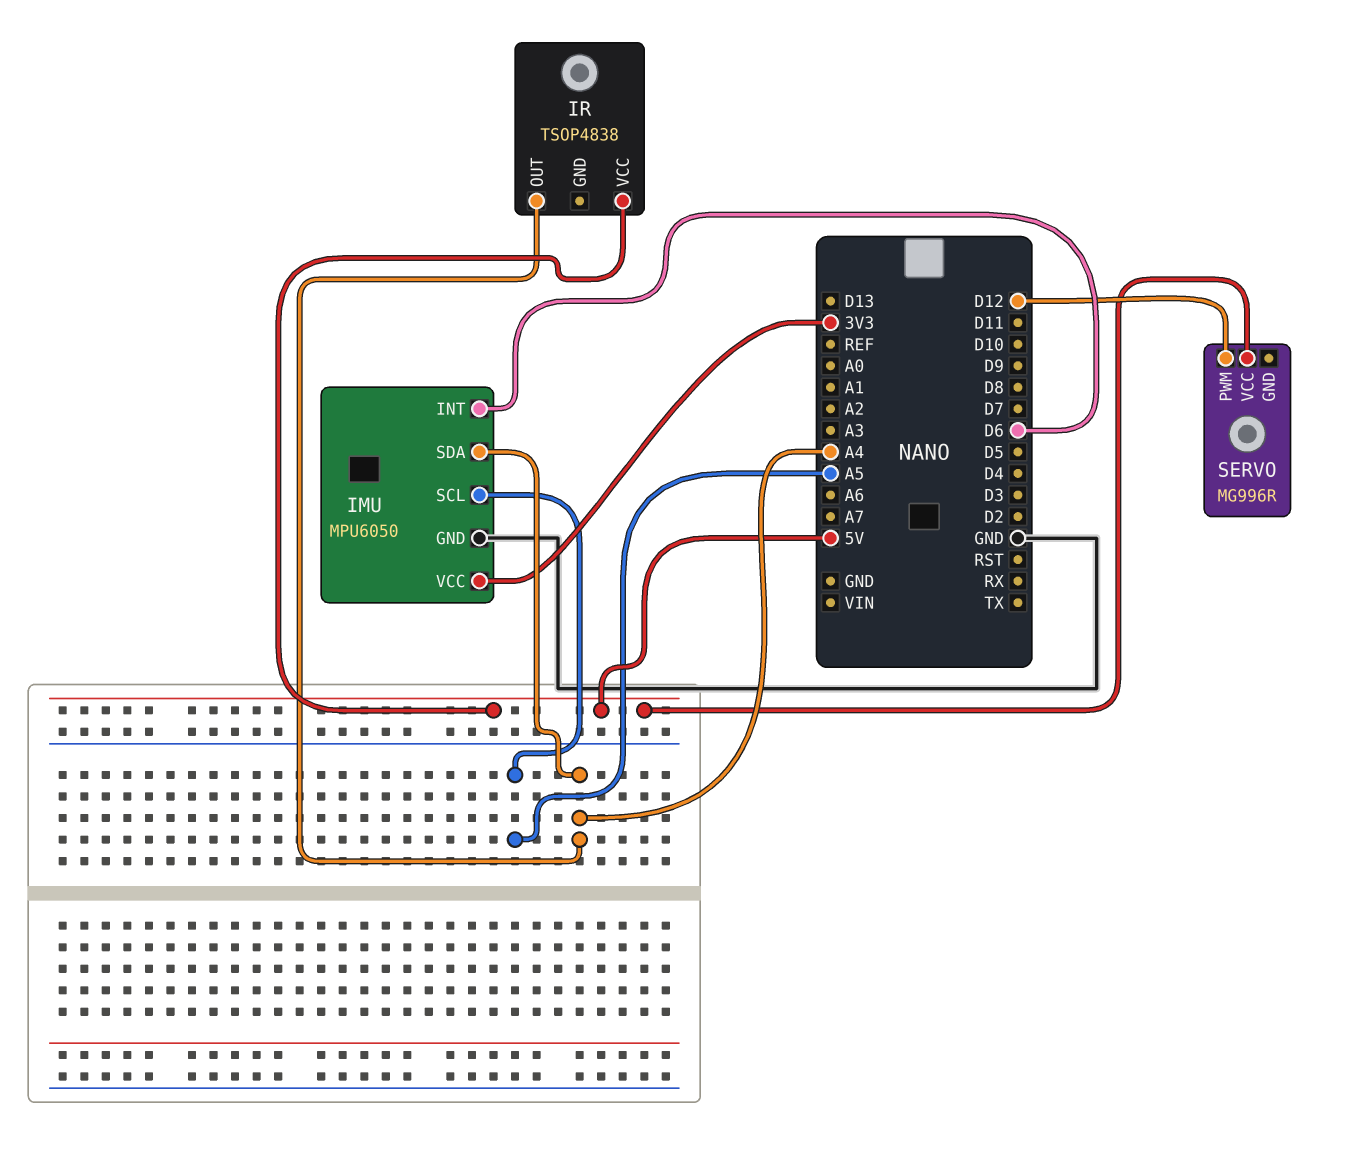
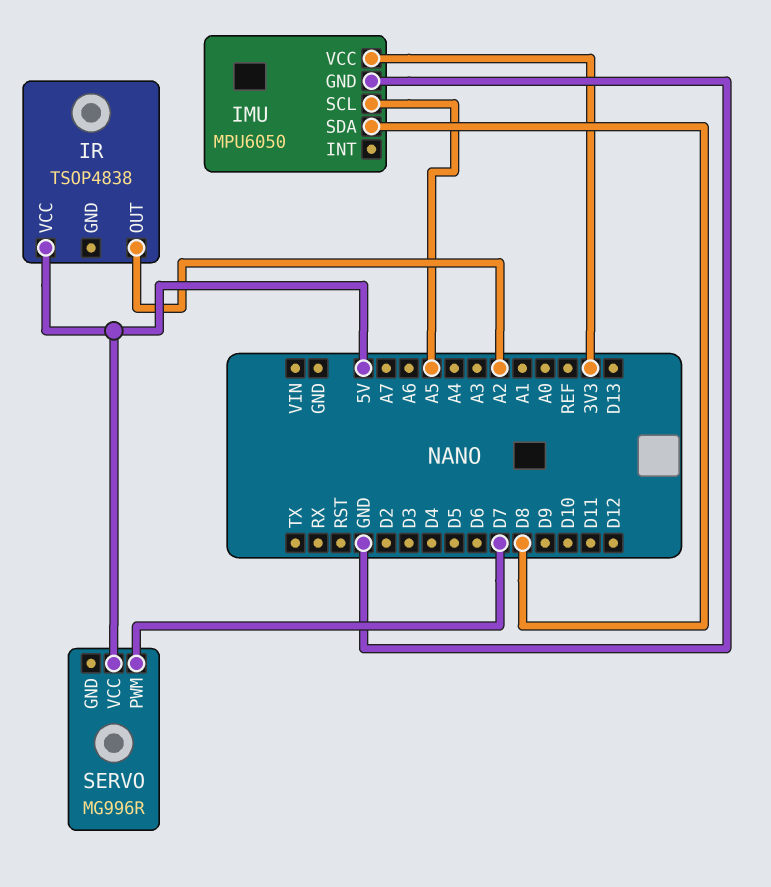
IMU pin INT: D6 -> none
IMU pin SDA: A4 -> D8
IR pin OUT: A4 -> A2
SERVO pin PWM: D12 -> D7

